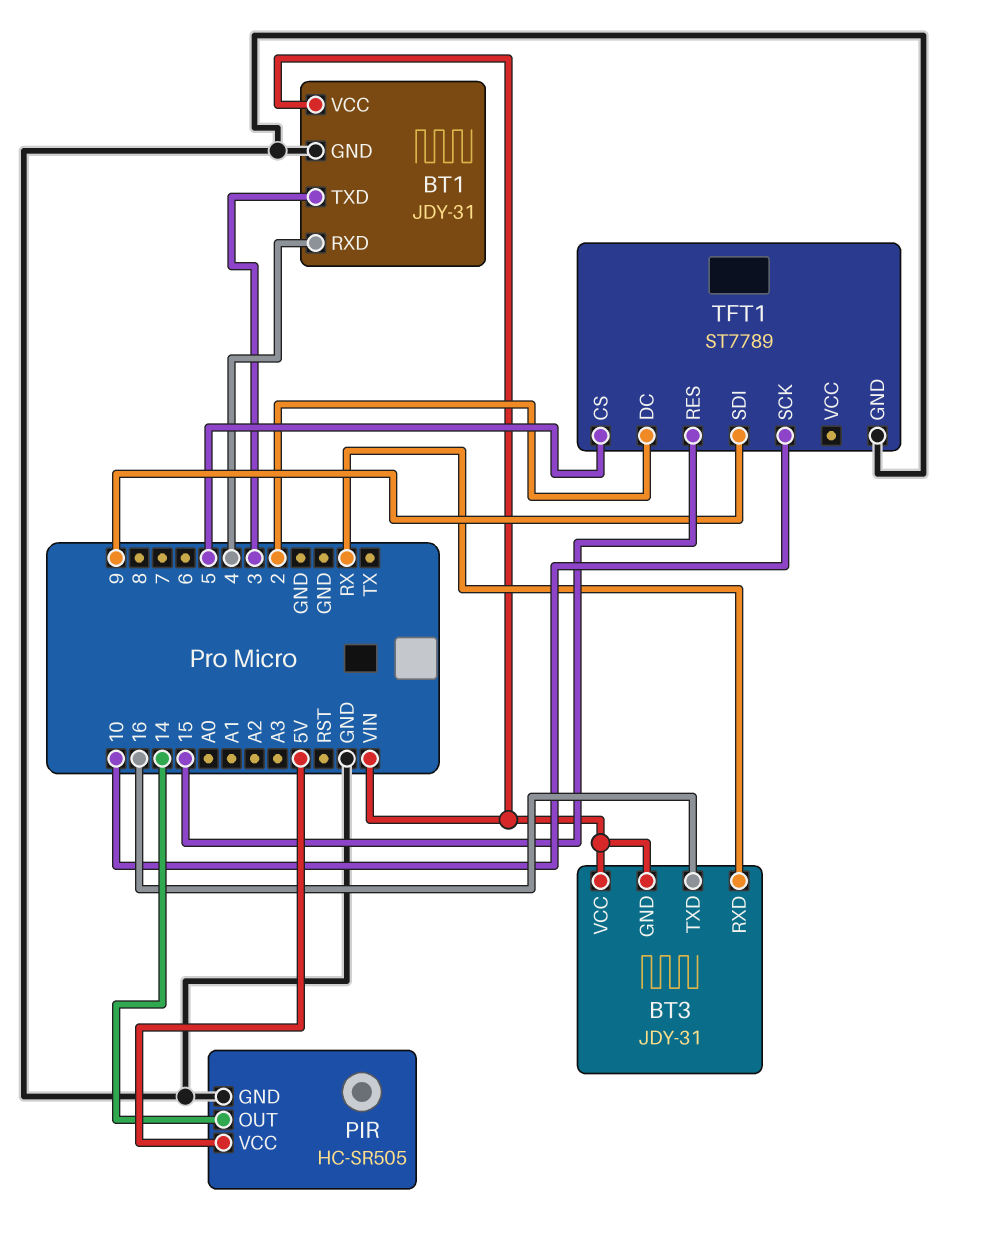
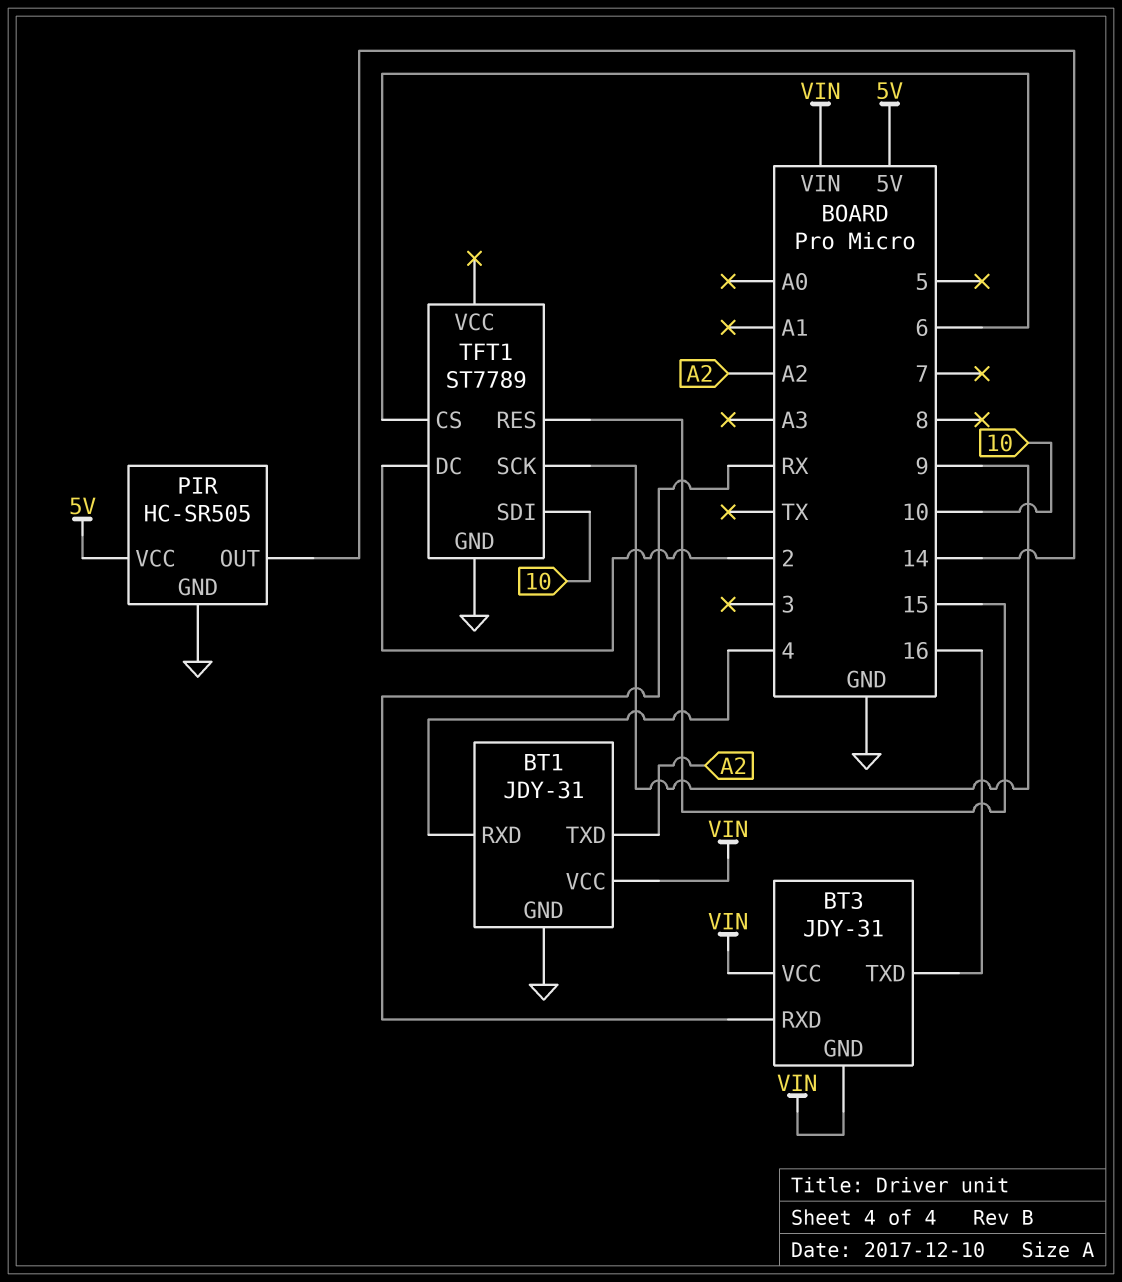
BT1 pin TXD: 3 -> A2
TFT1 pin CS: 5 -> 6
TFT1 pin SCK: 10 -> 9
TFT1 pin SDI: 9 -> 10

